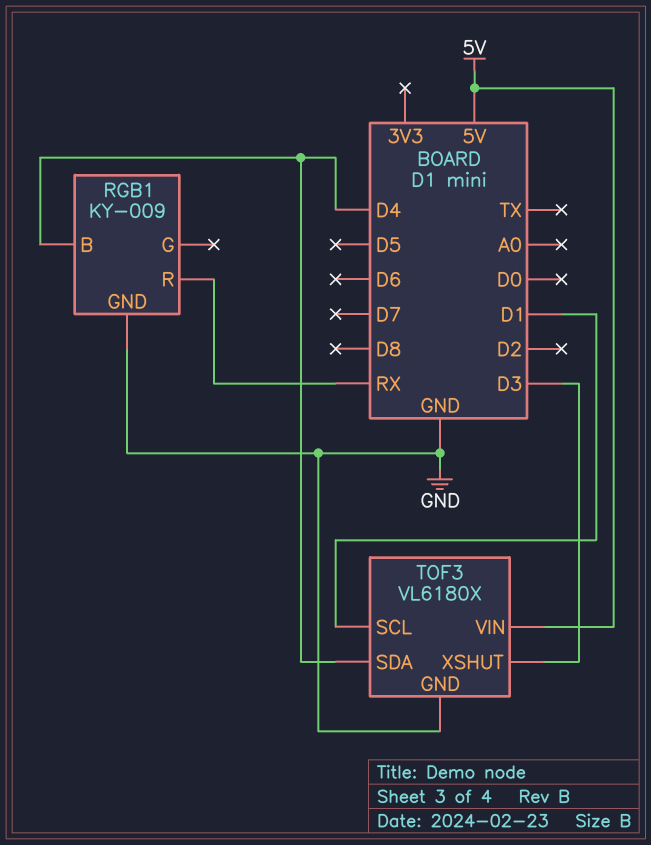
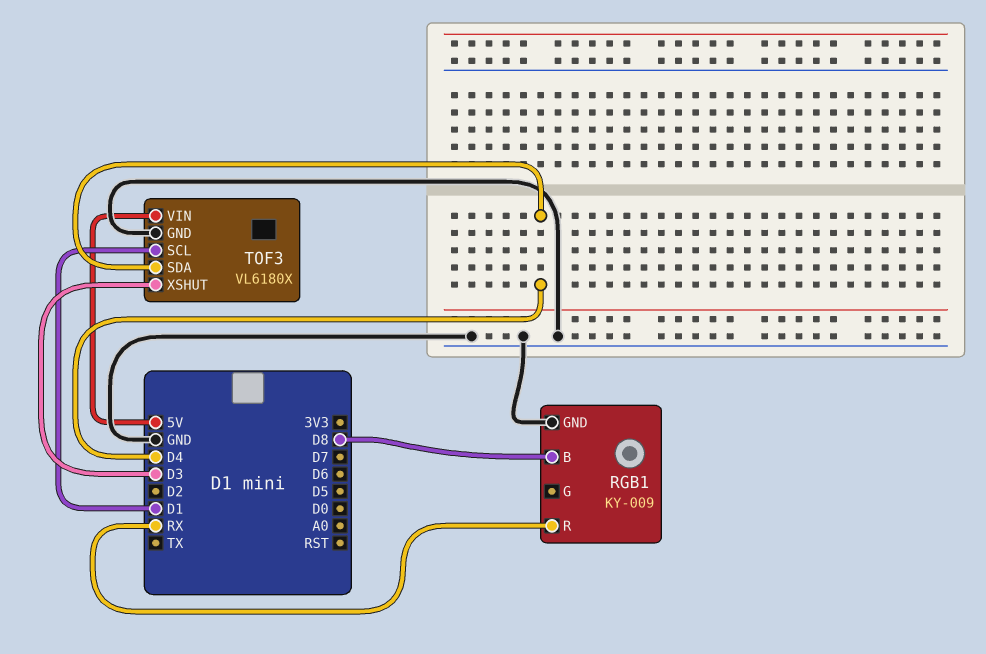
RGB1 pin B: D4 -> D8

